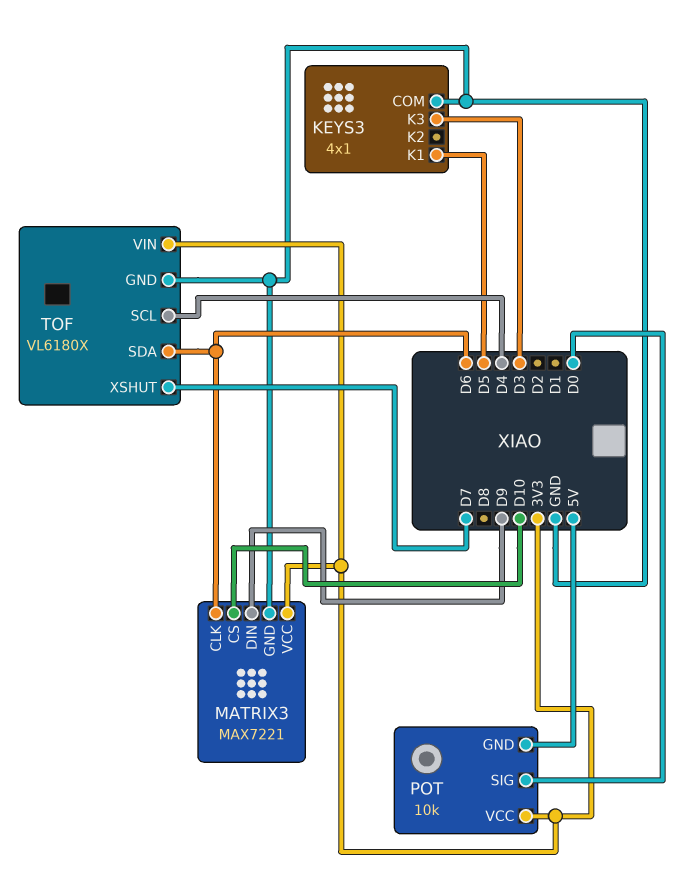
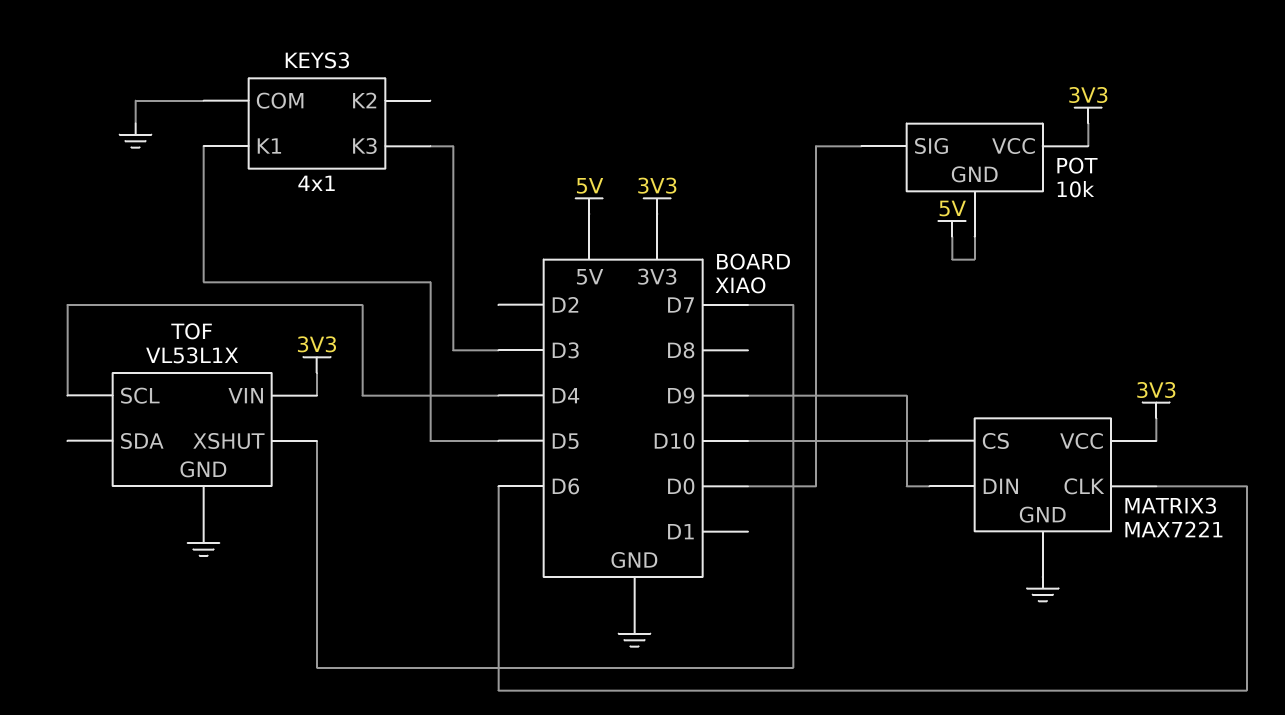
TOF: VL6180X -> VL53L1X
TOF pin SDA: D6 -> none

